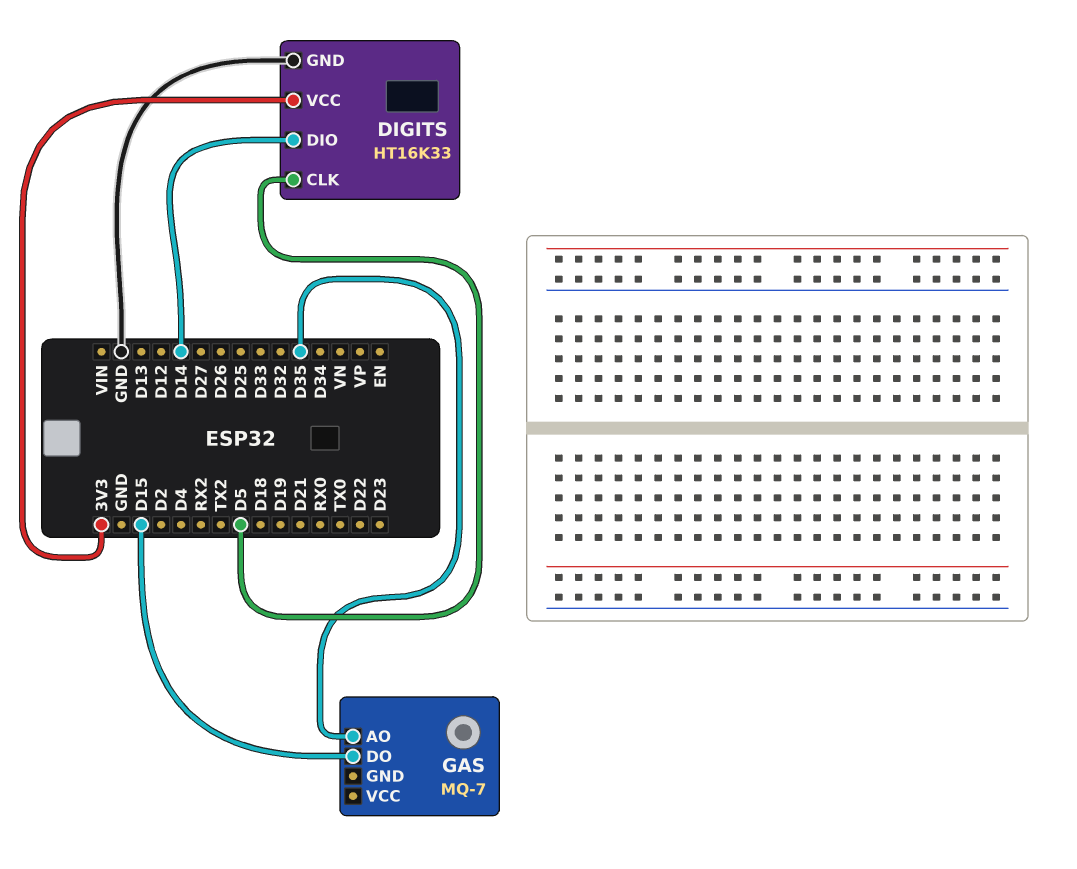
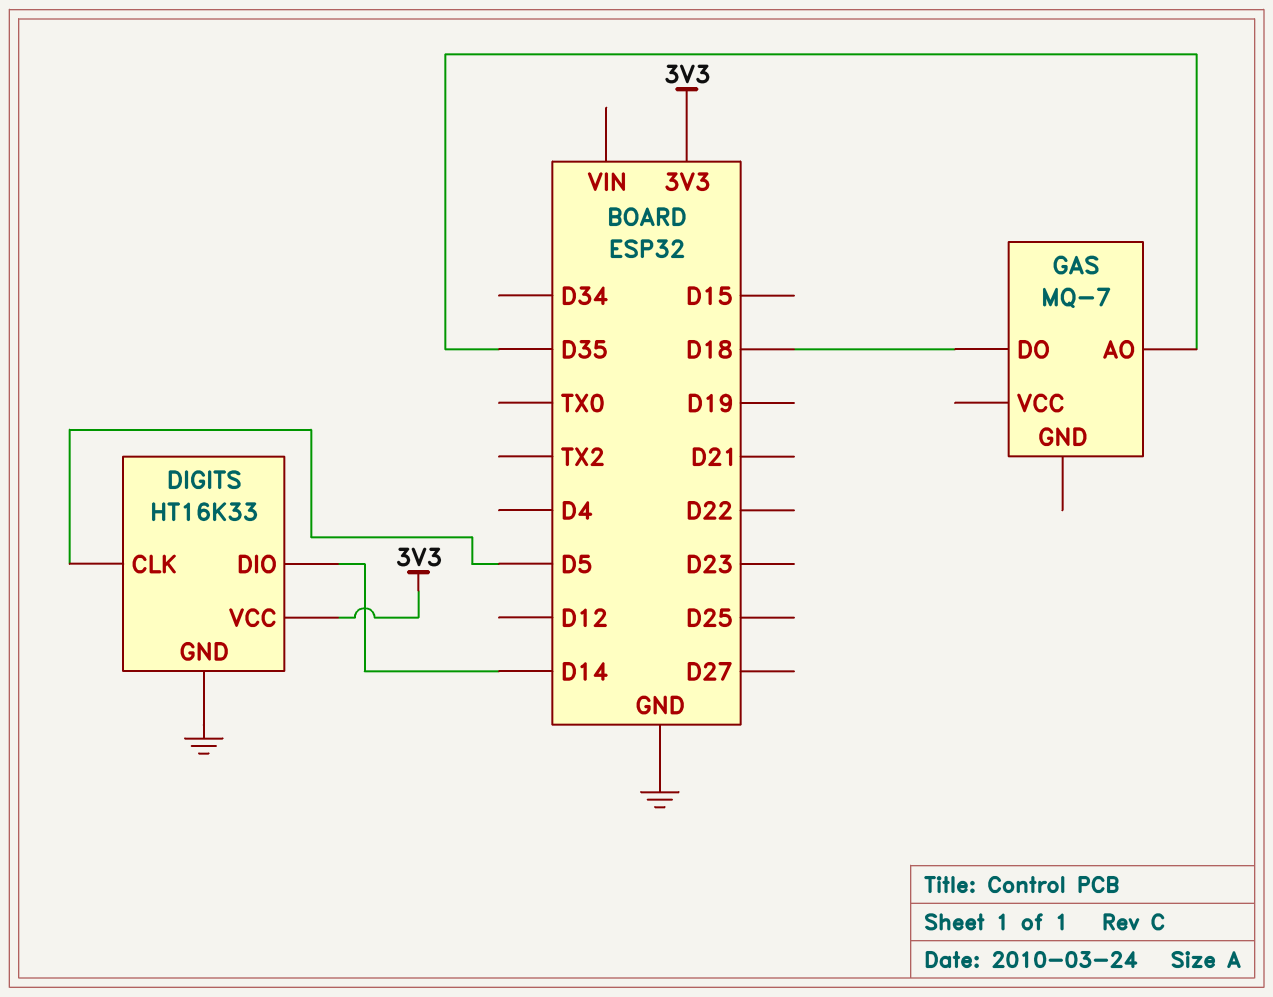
GAS pin DO: D15 -> D18

